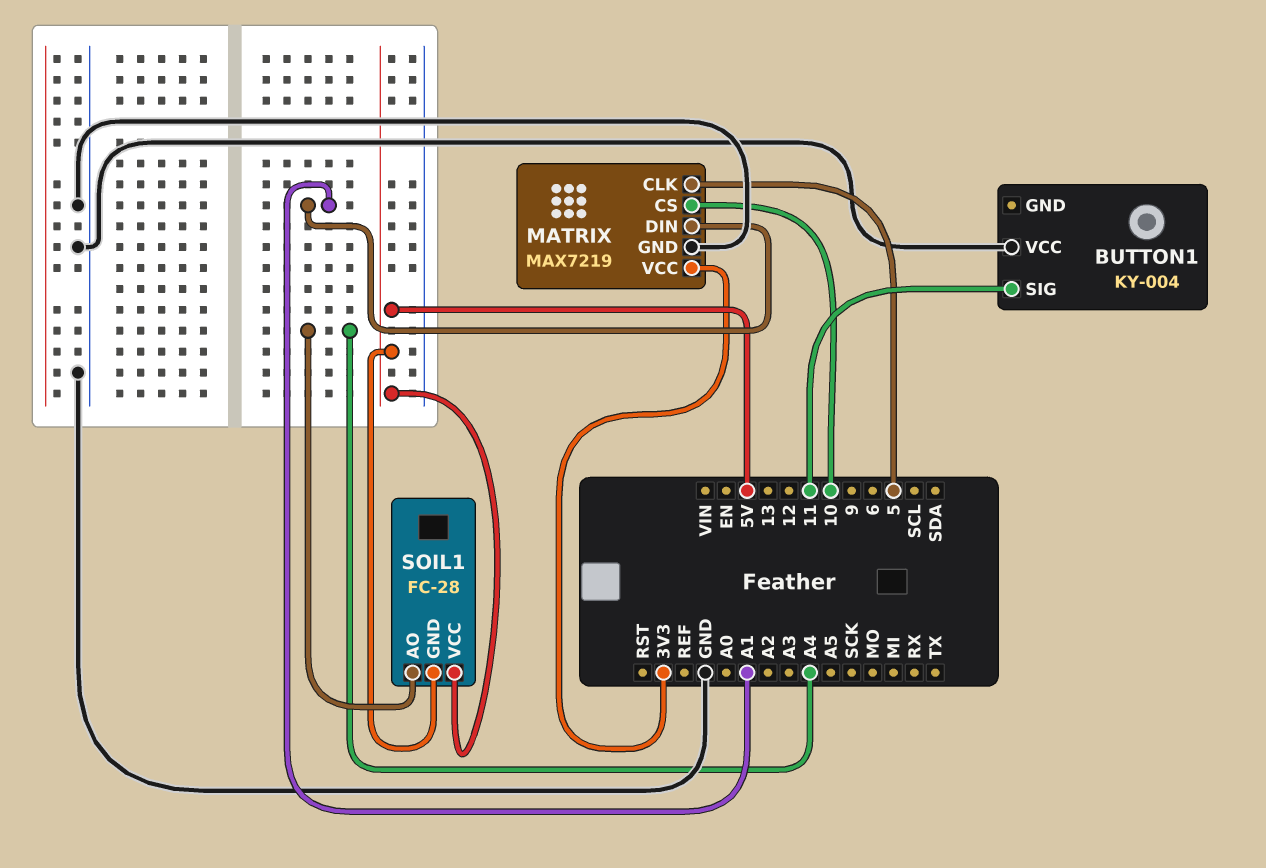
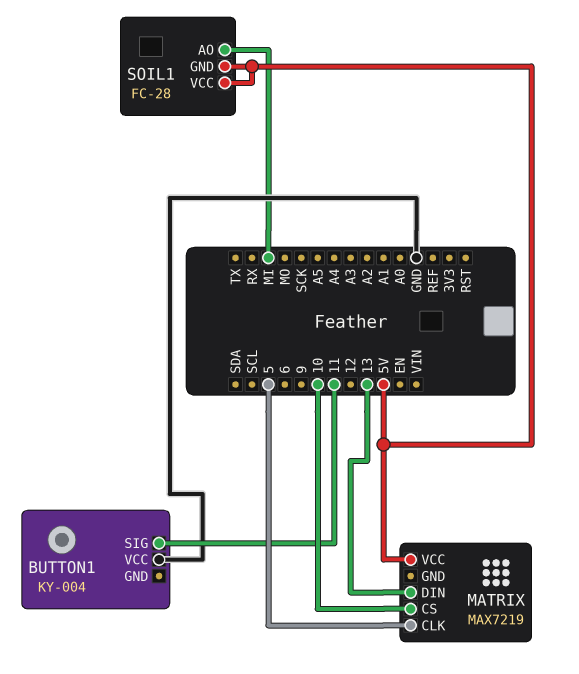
MATRIX pin DIN: A1 -> 13
MATRIX pin GND: GND -> none
MATRIX pin VCC: 3V3 -> 5V
SOIL1 pin AO: A4 -> MI

